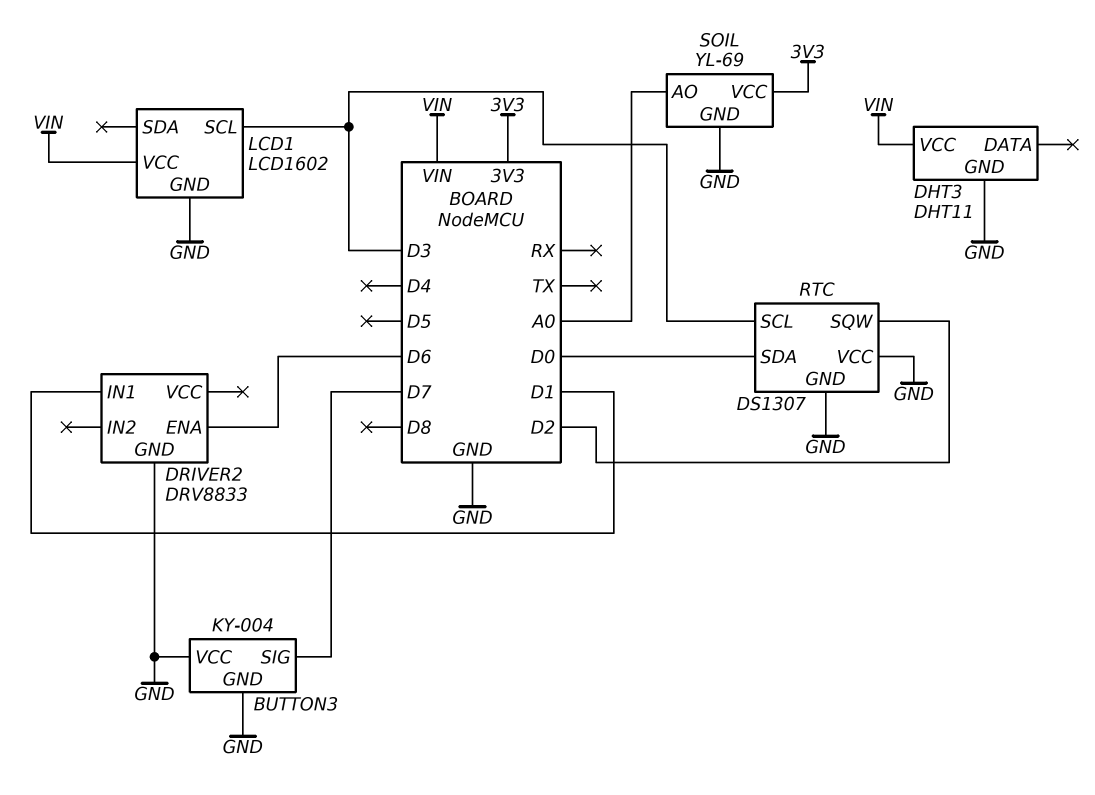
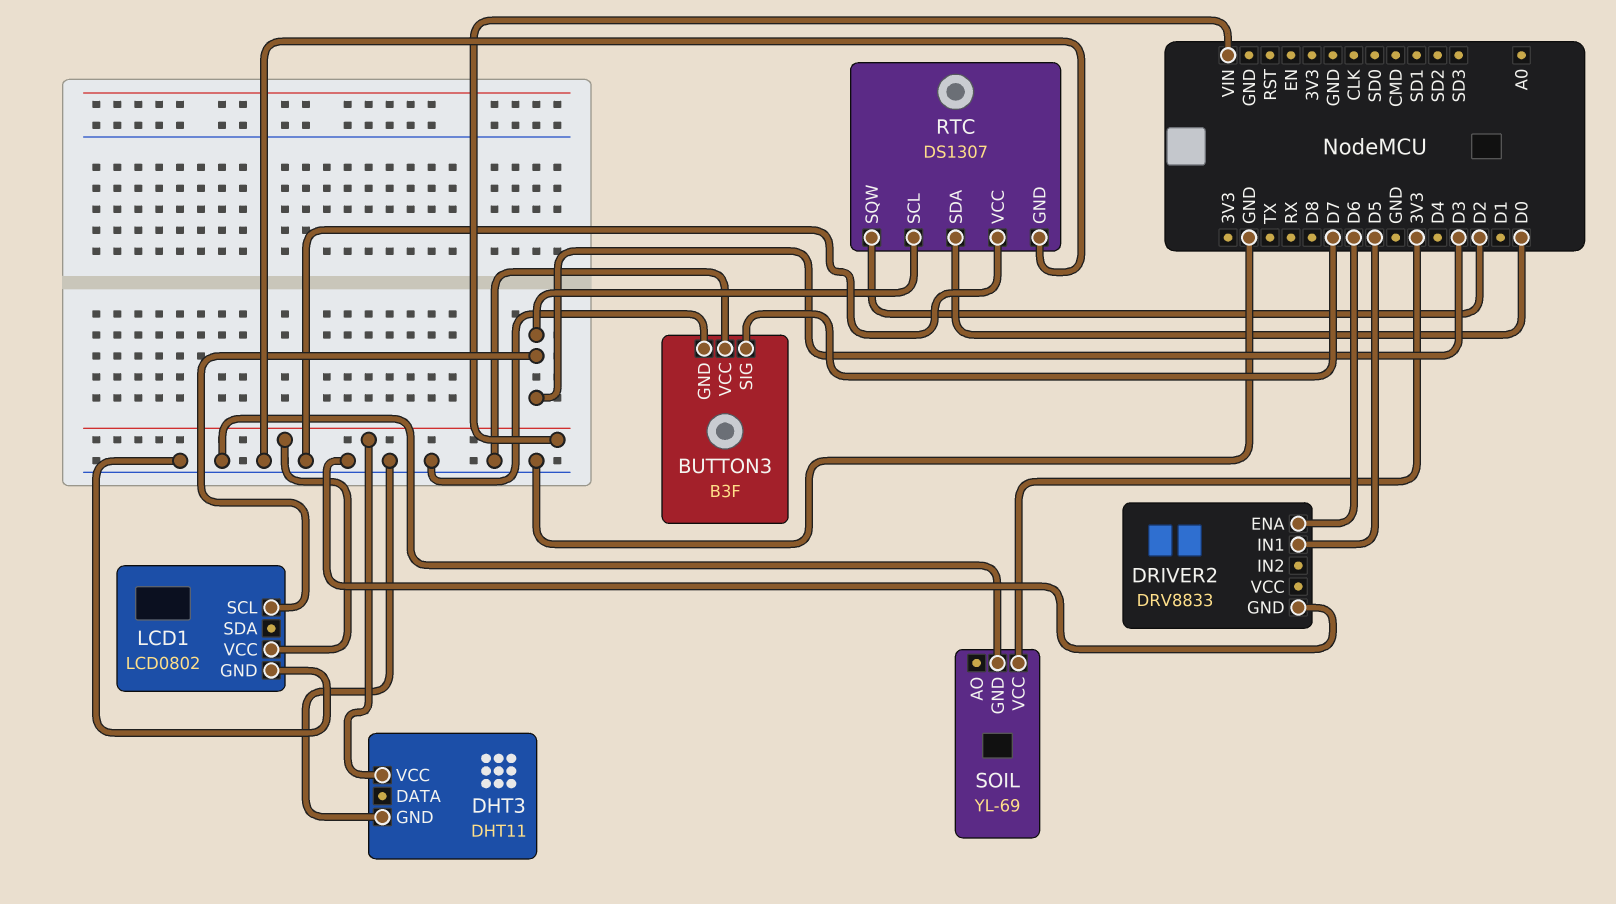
BUTTON3: KY-004 -> B3F
DRIVER2 pin IN1: D1 -> D5
LCD1: LCD1602 -> LCD0802
SOIL pin AO: A0 -> none

